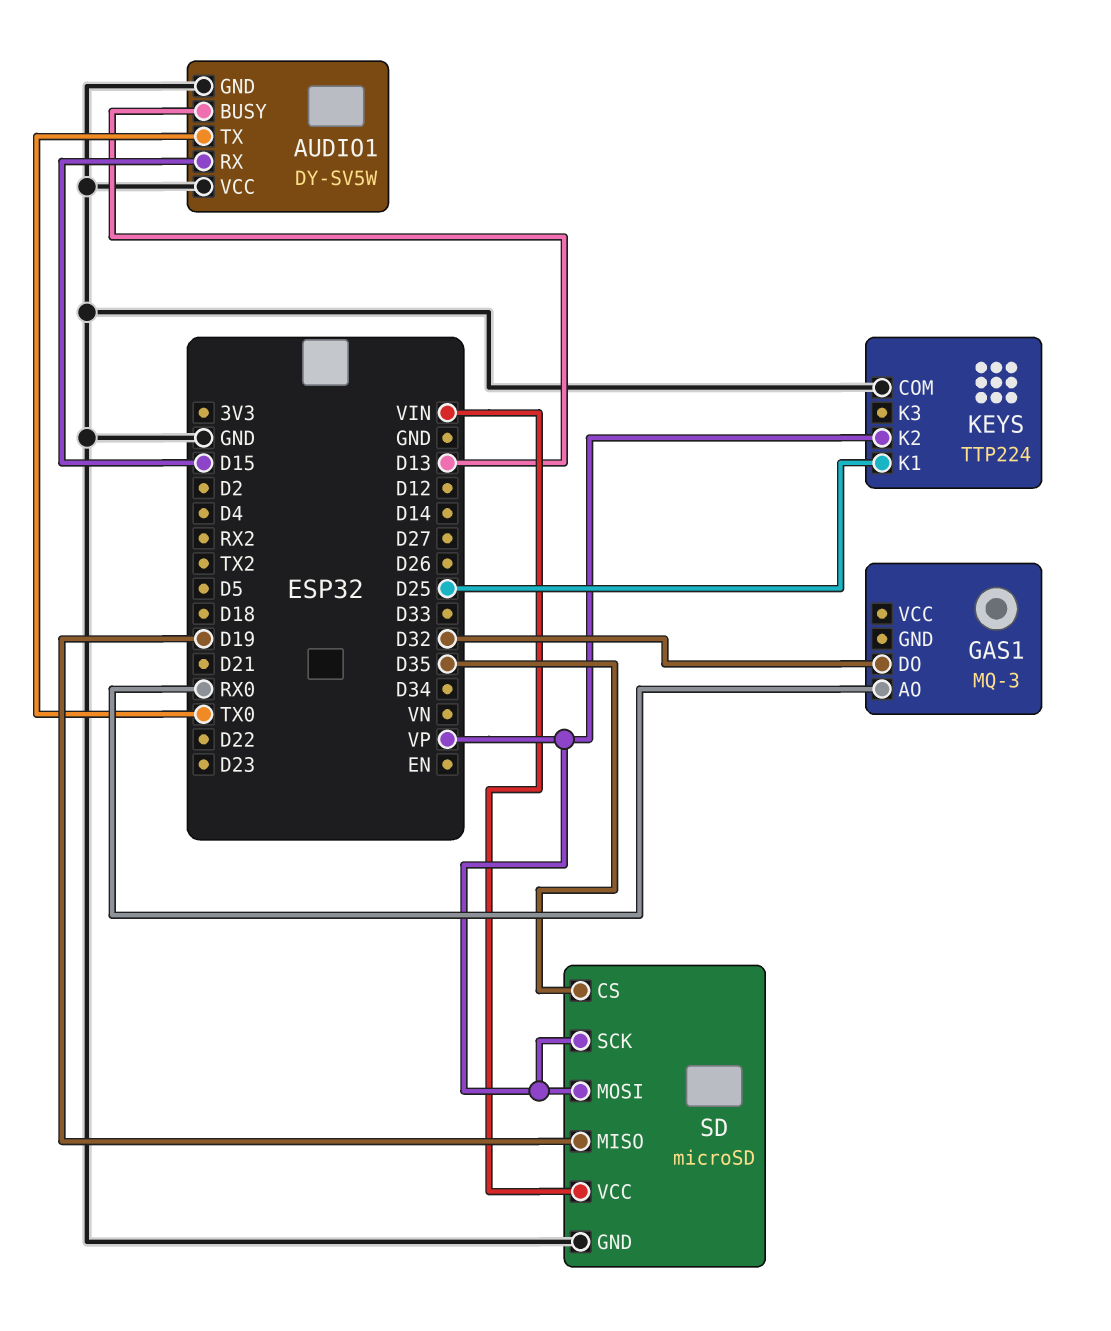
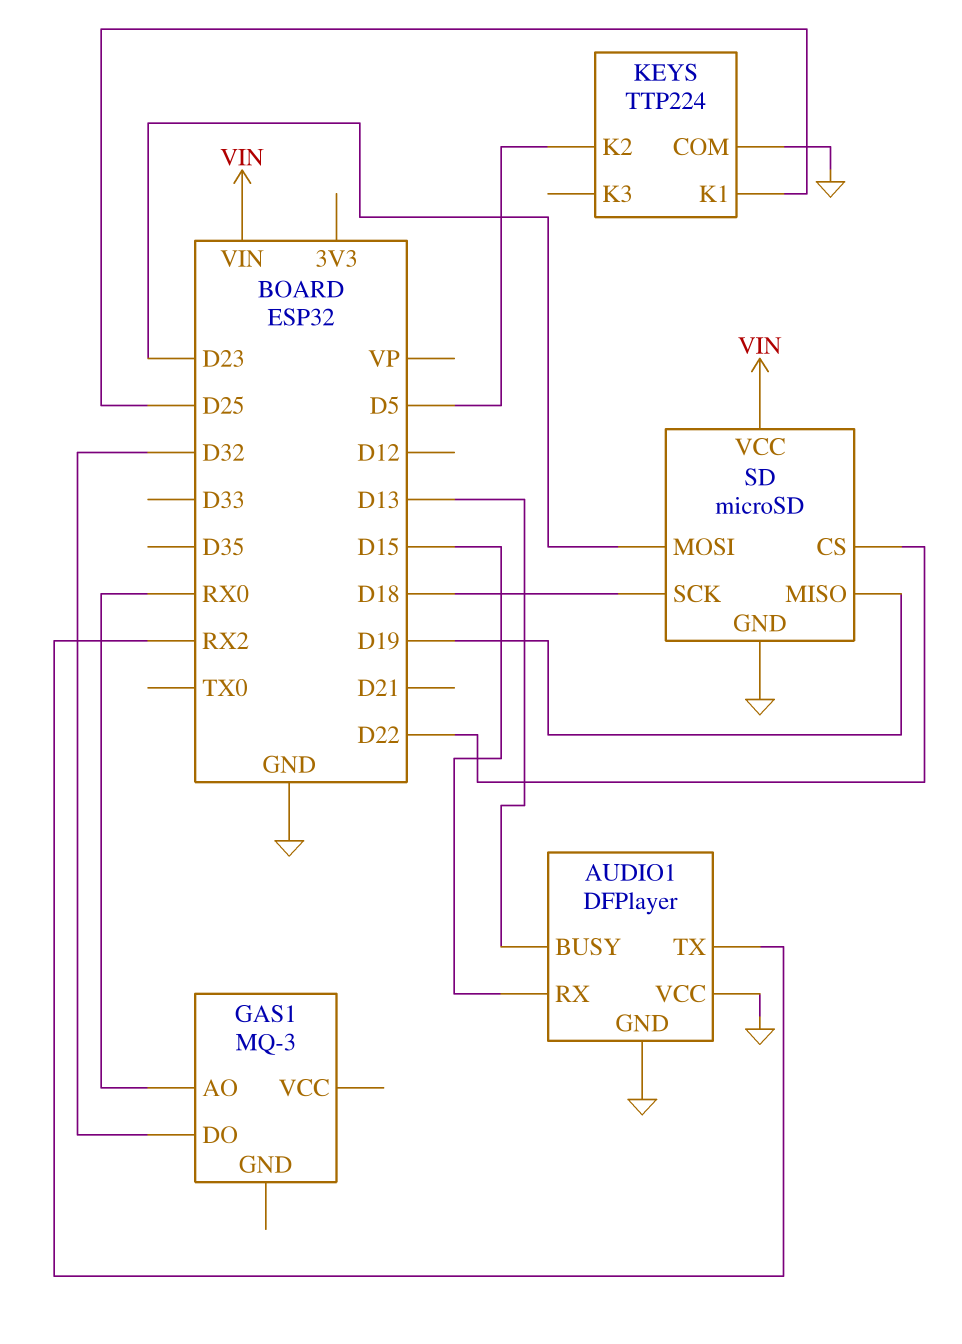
AUDIO1: DY-SV5W -> DFPlayer
AUDIO1 pin TX: TX0 -> RX2
KEYS pin K2: VP -> D5
SD pin CS: D35 -> D22
SD pin MOSI: VP -> D23
SD pin SCK: VP -> D18

